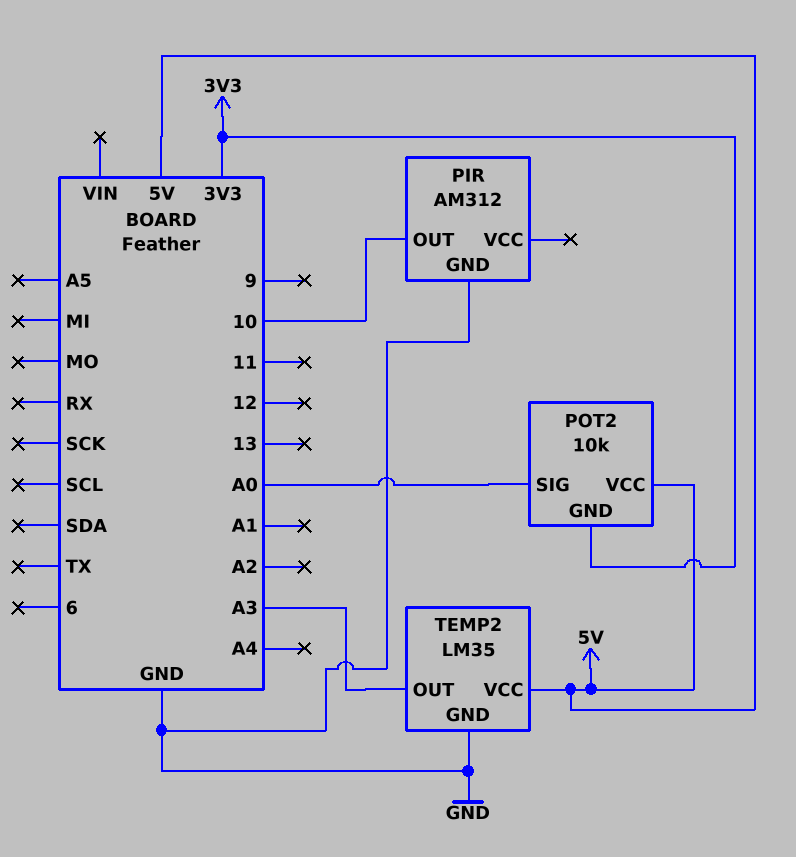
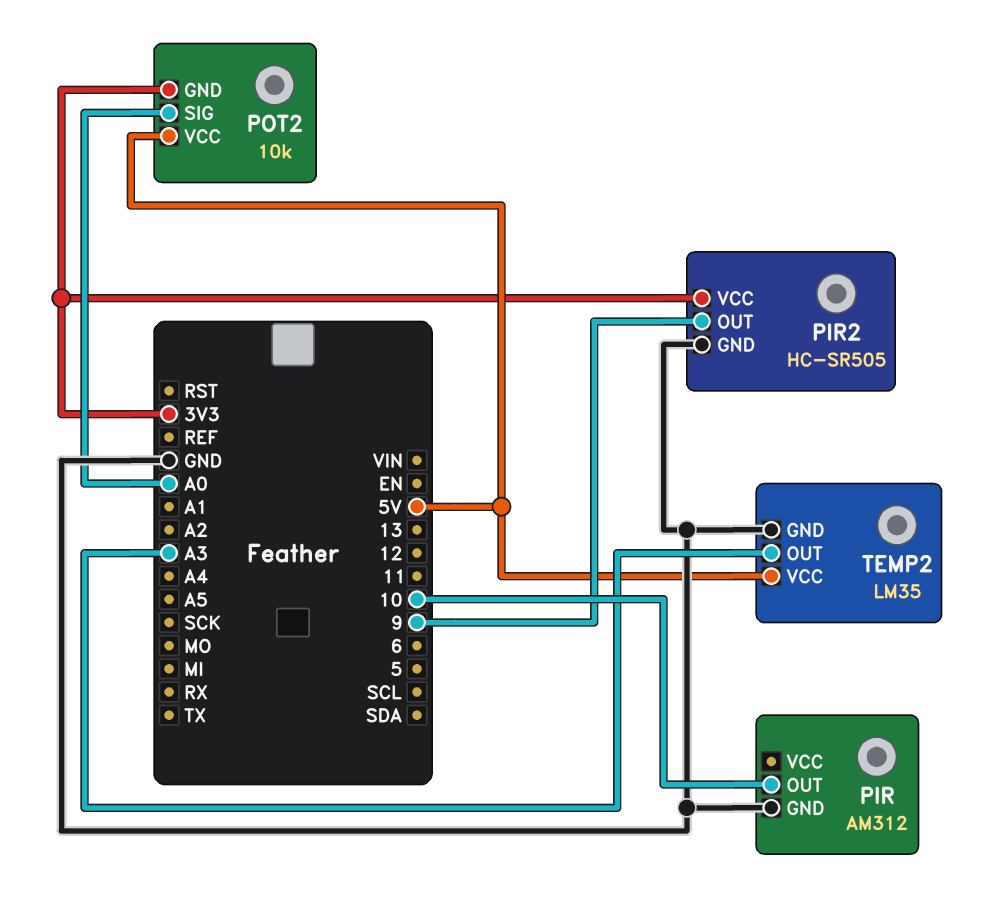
PIR2: none -> HC-SR505
PIR2 pin GND: none -> GND
PIR2 pin OUT: none -> 9
PIR2 pin VCC: none -> 3V3

